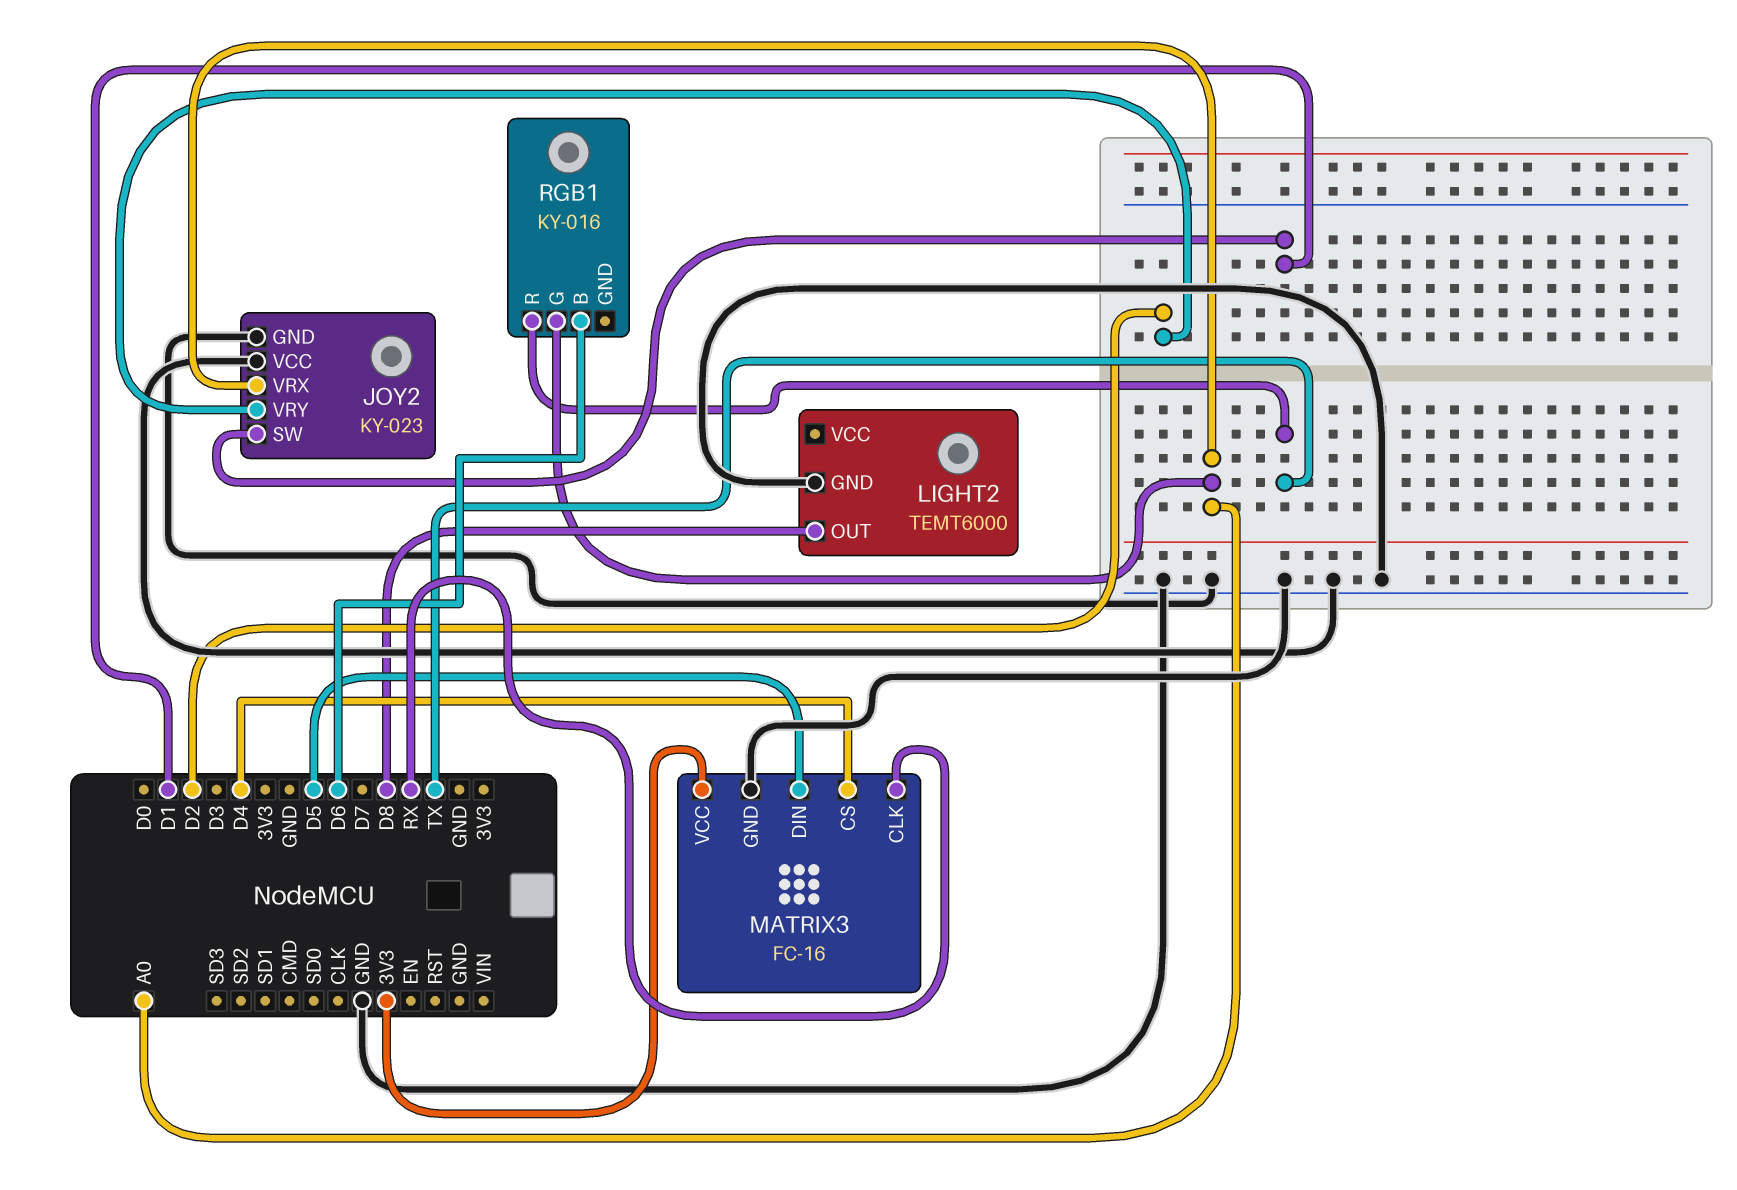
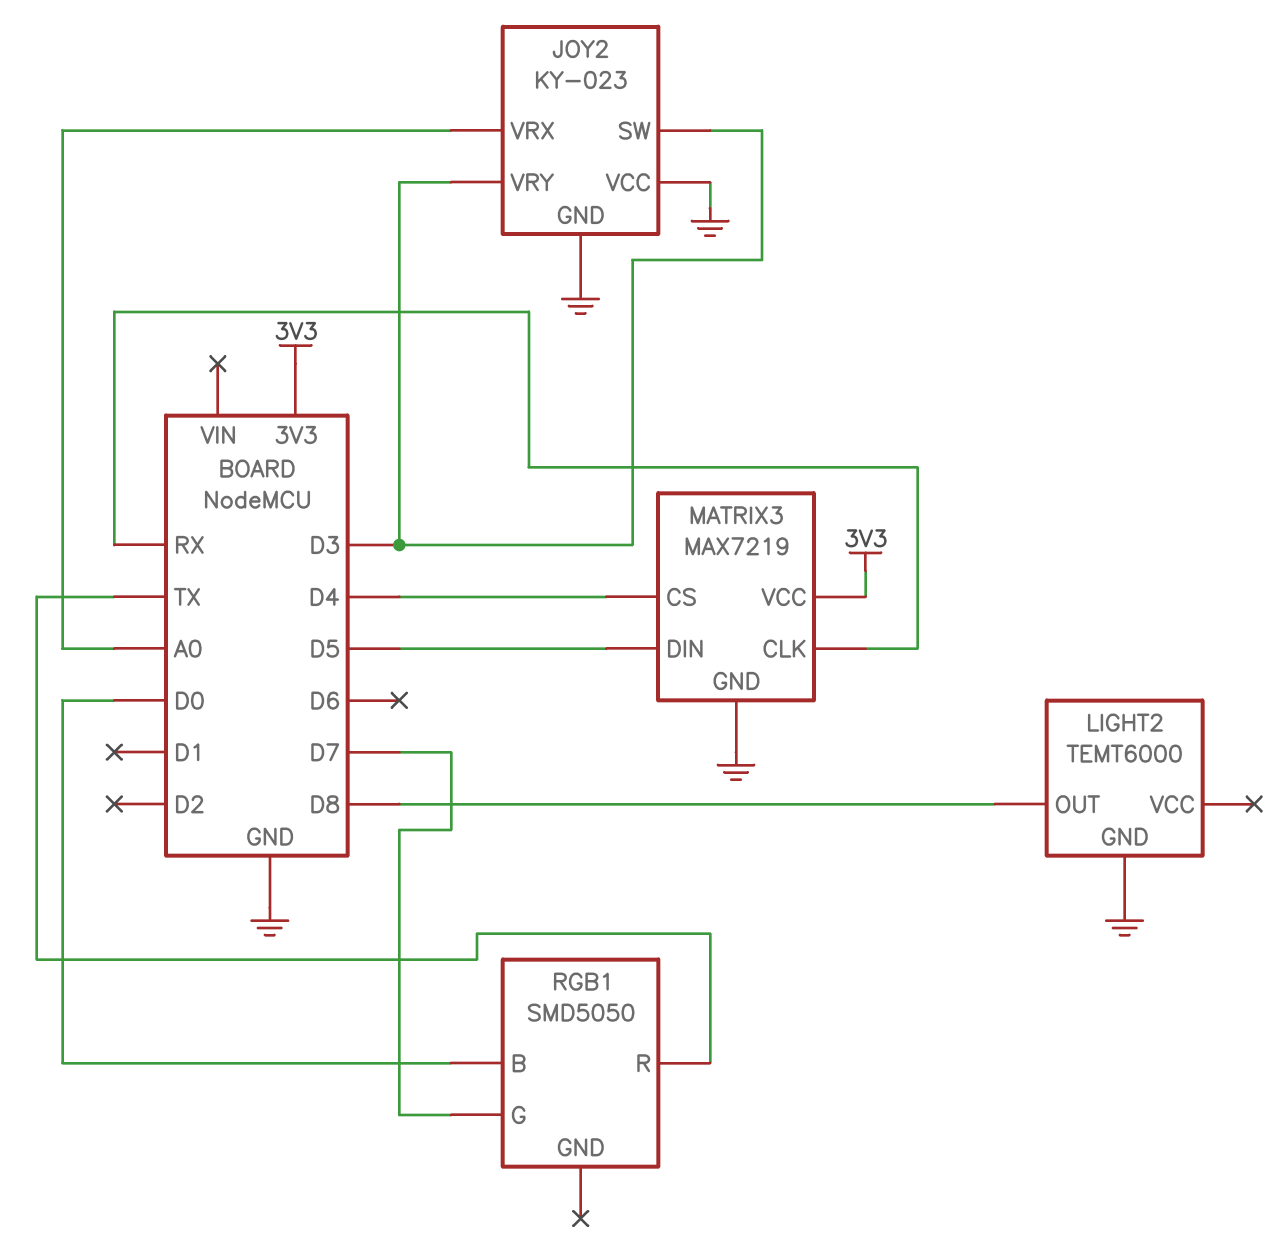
JOY2 pin SW: D1 -> D3
JOY2 pin VRY: D2 -> D3
MATRIX3: FC-16 -> MAX7219
RGB1: KY-016 -> SMD5050
RGB1 pin B: D6 -> D0
RGB1 pin G: A0 -> D7

